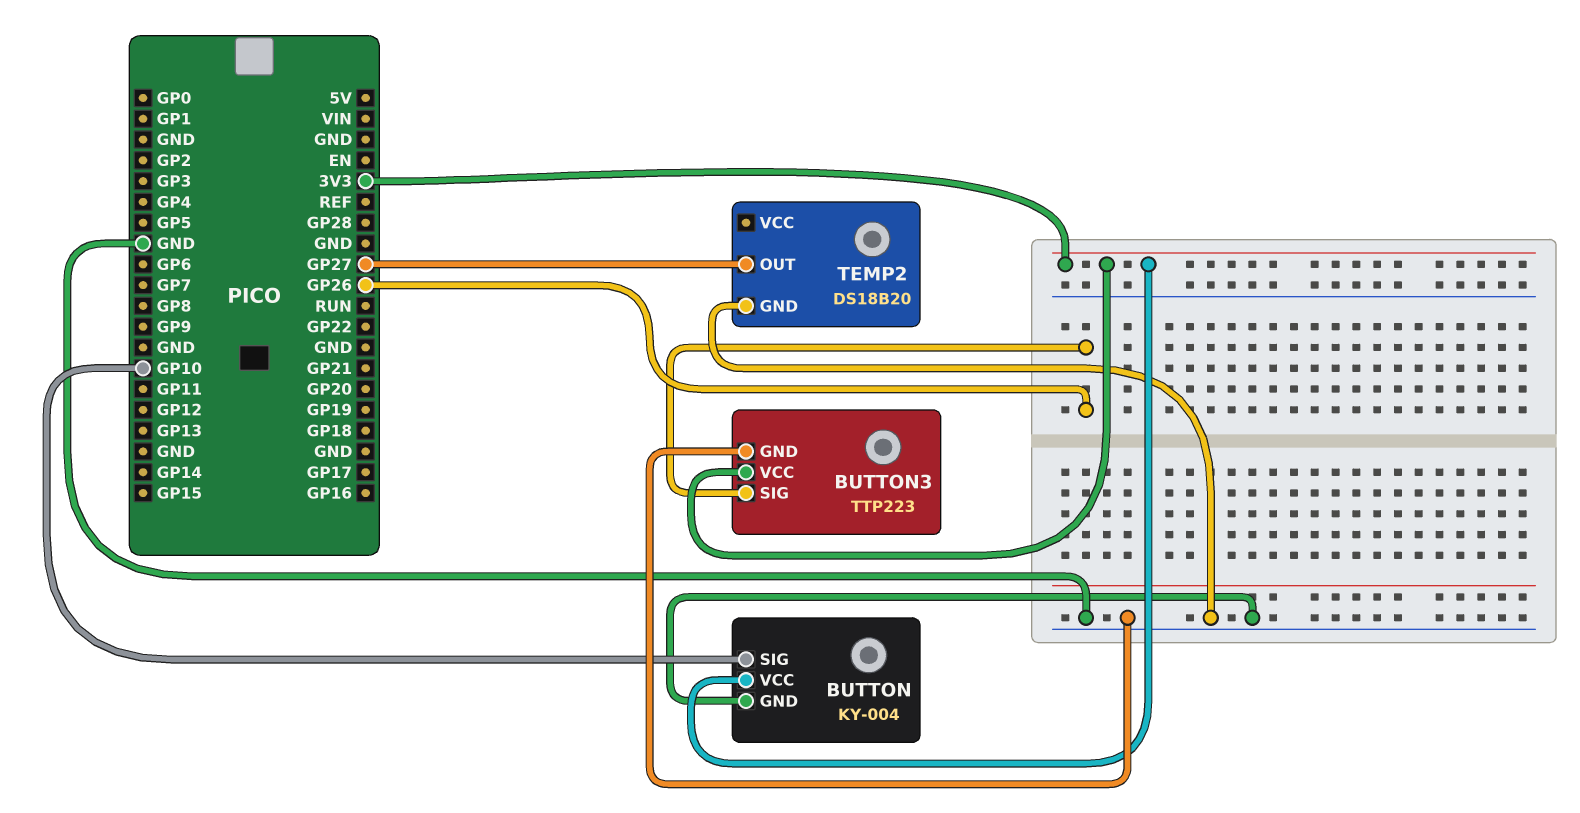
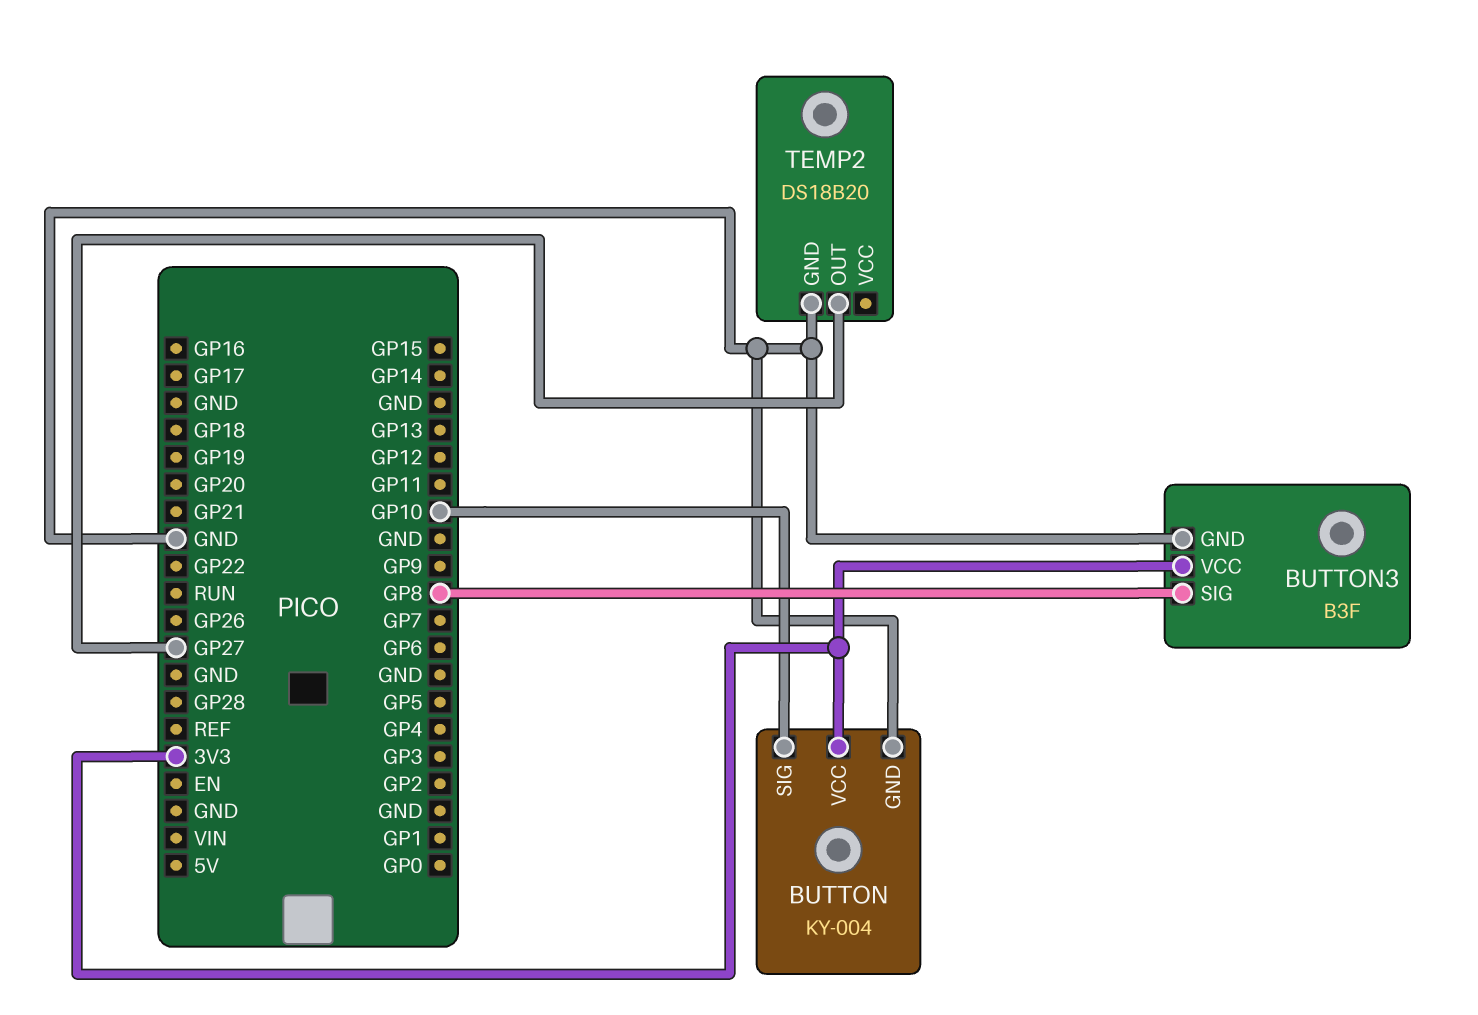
BUTTON3: TTP223 -> B3F
BUTTON3 pin SIG: GP26 -> GP8

